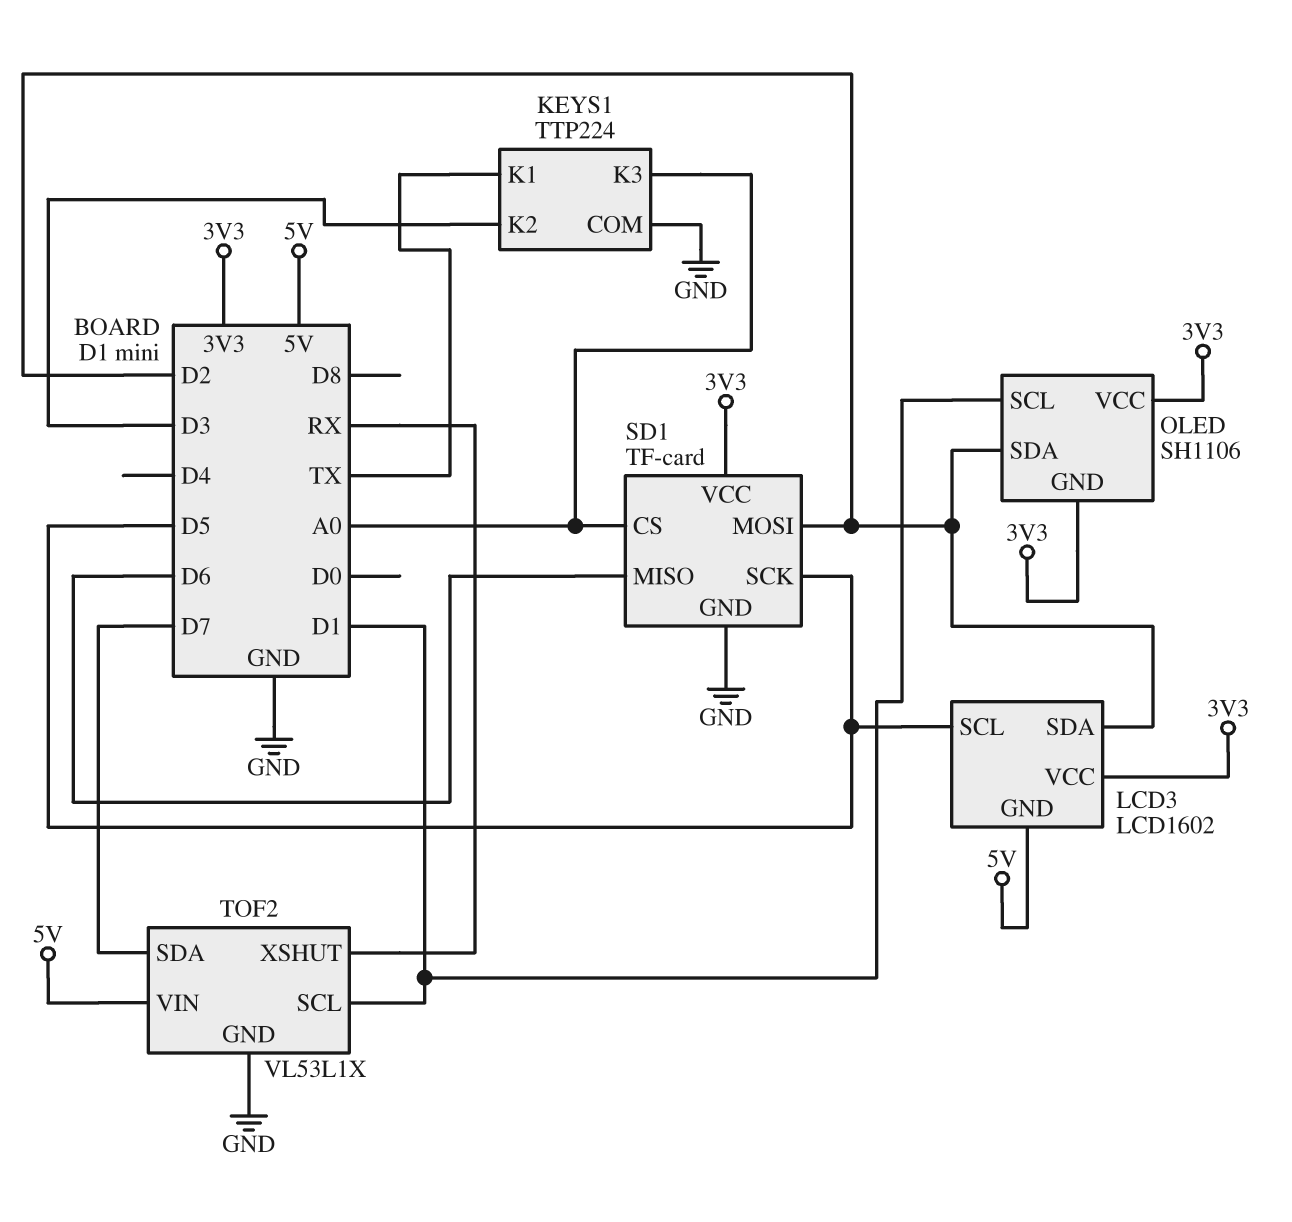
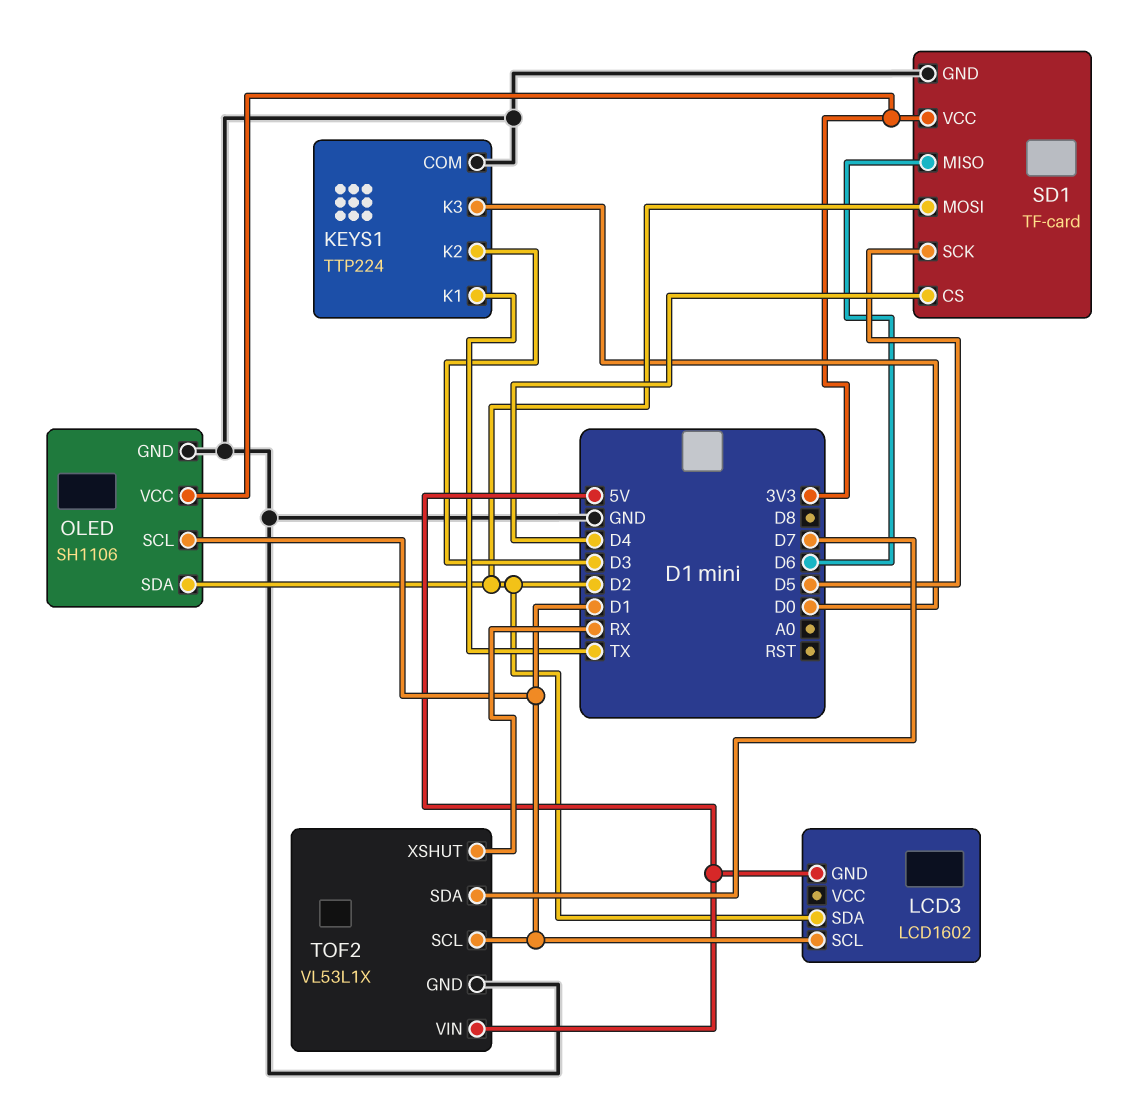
KEYS1 pin K3: A0 -> D0
LCD3 pin SCL: D5 -> D1
LCD3 pin VCC: 3V3 -> none
OLED pin GND: 3V3 -> GND
SD1 pin CS: A0 -> D4

